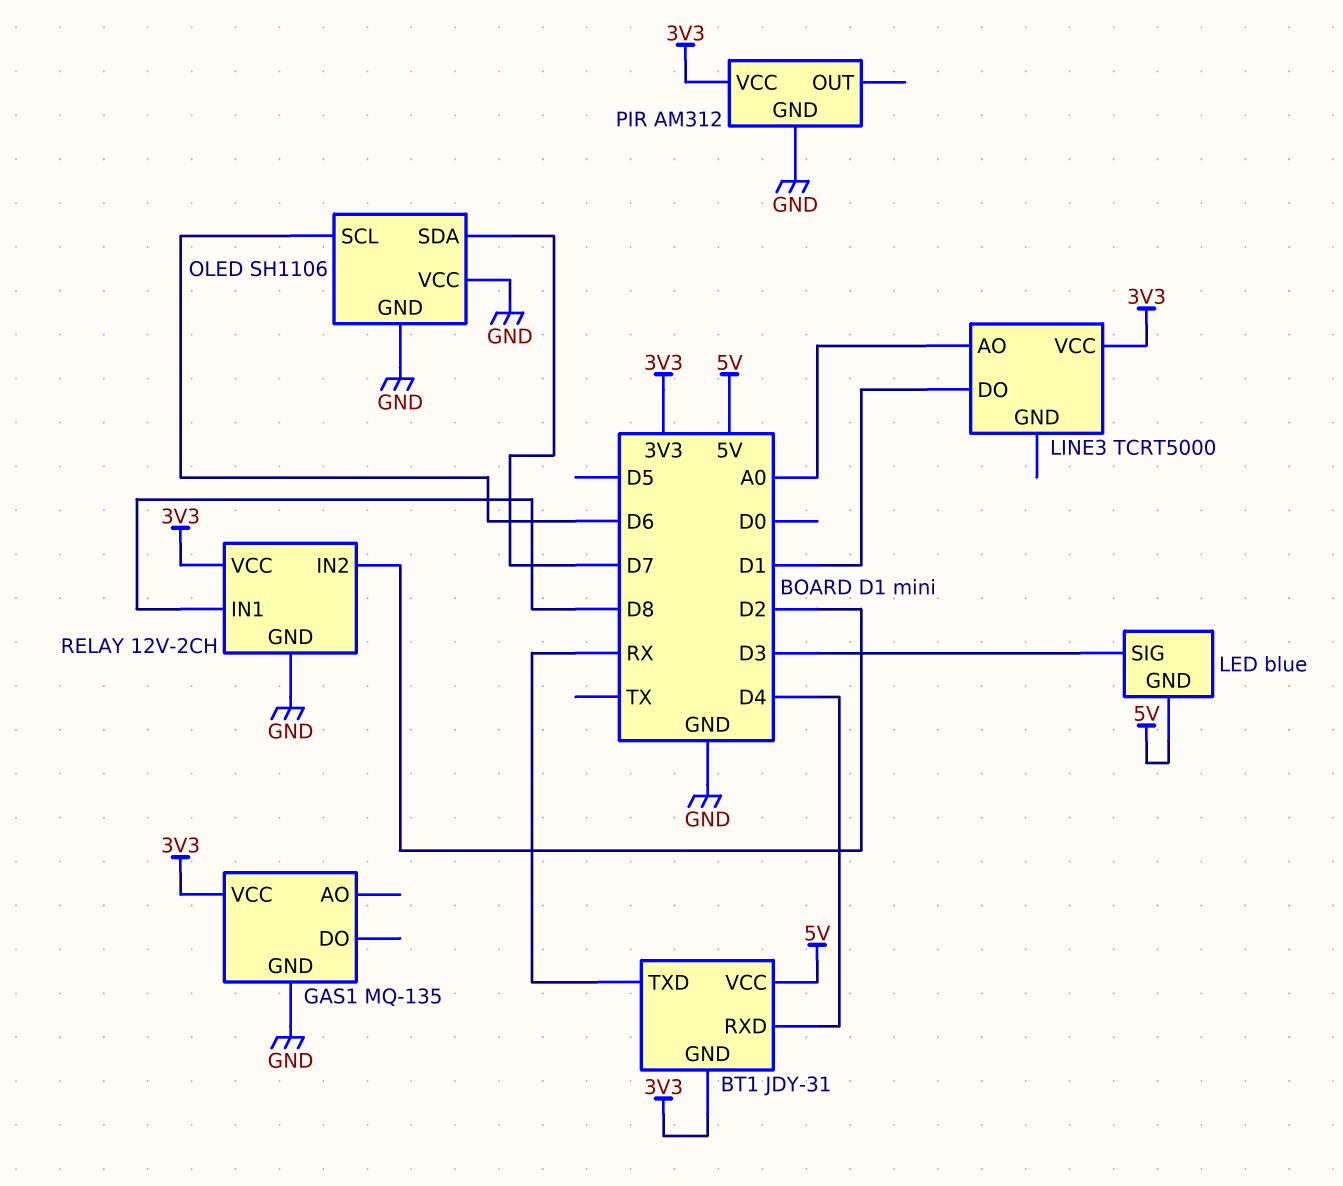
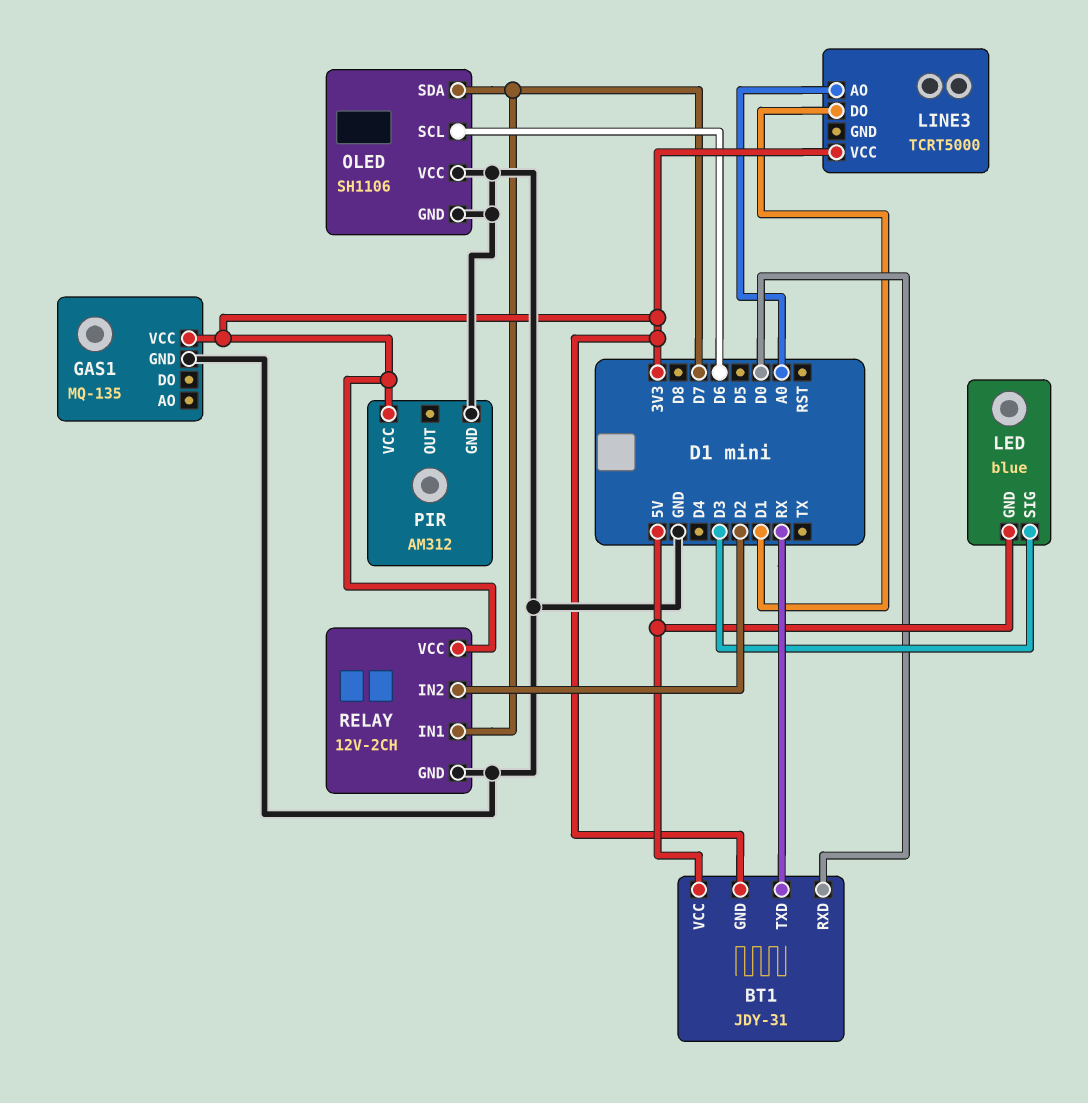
BT1 pin RXD: D4 -> D0
RELAY pin IN1: D8 -> D7

